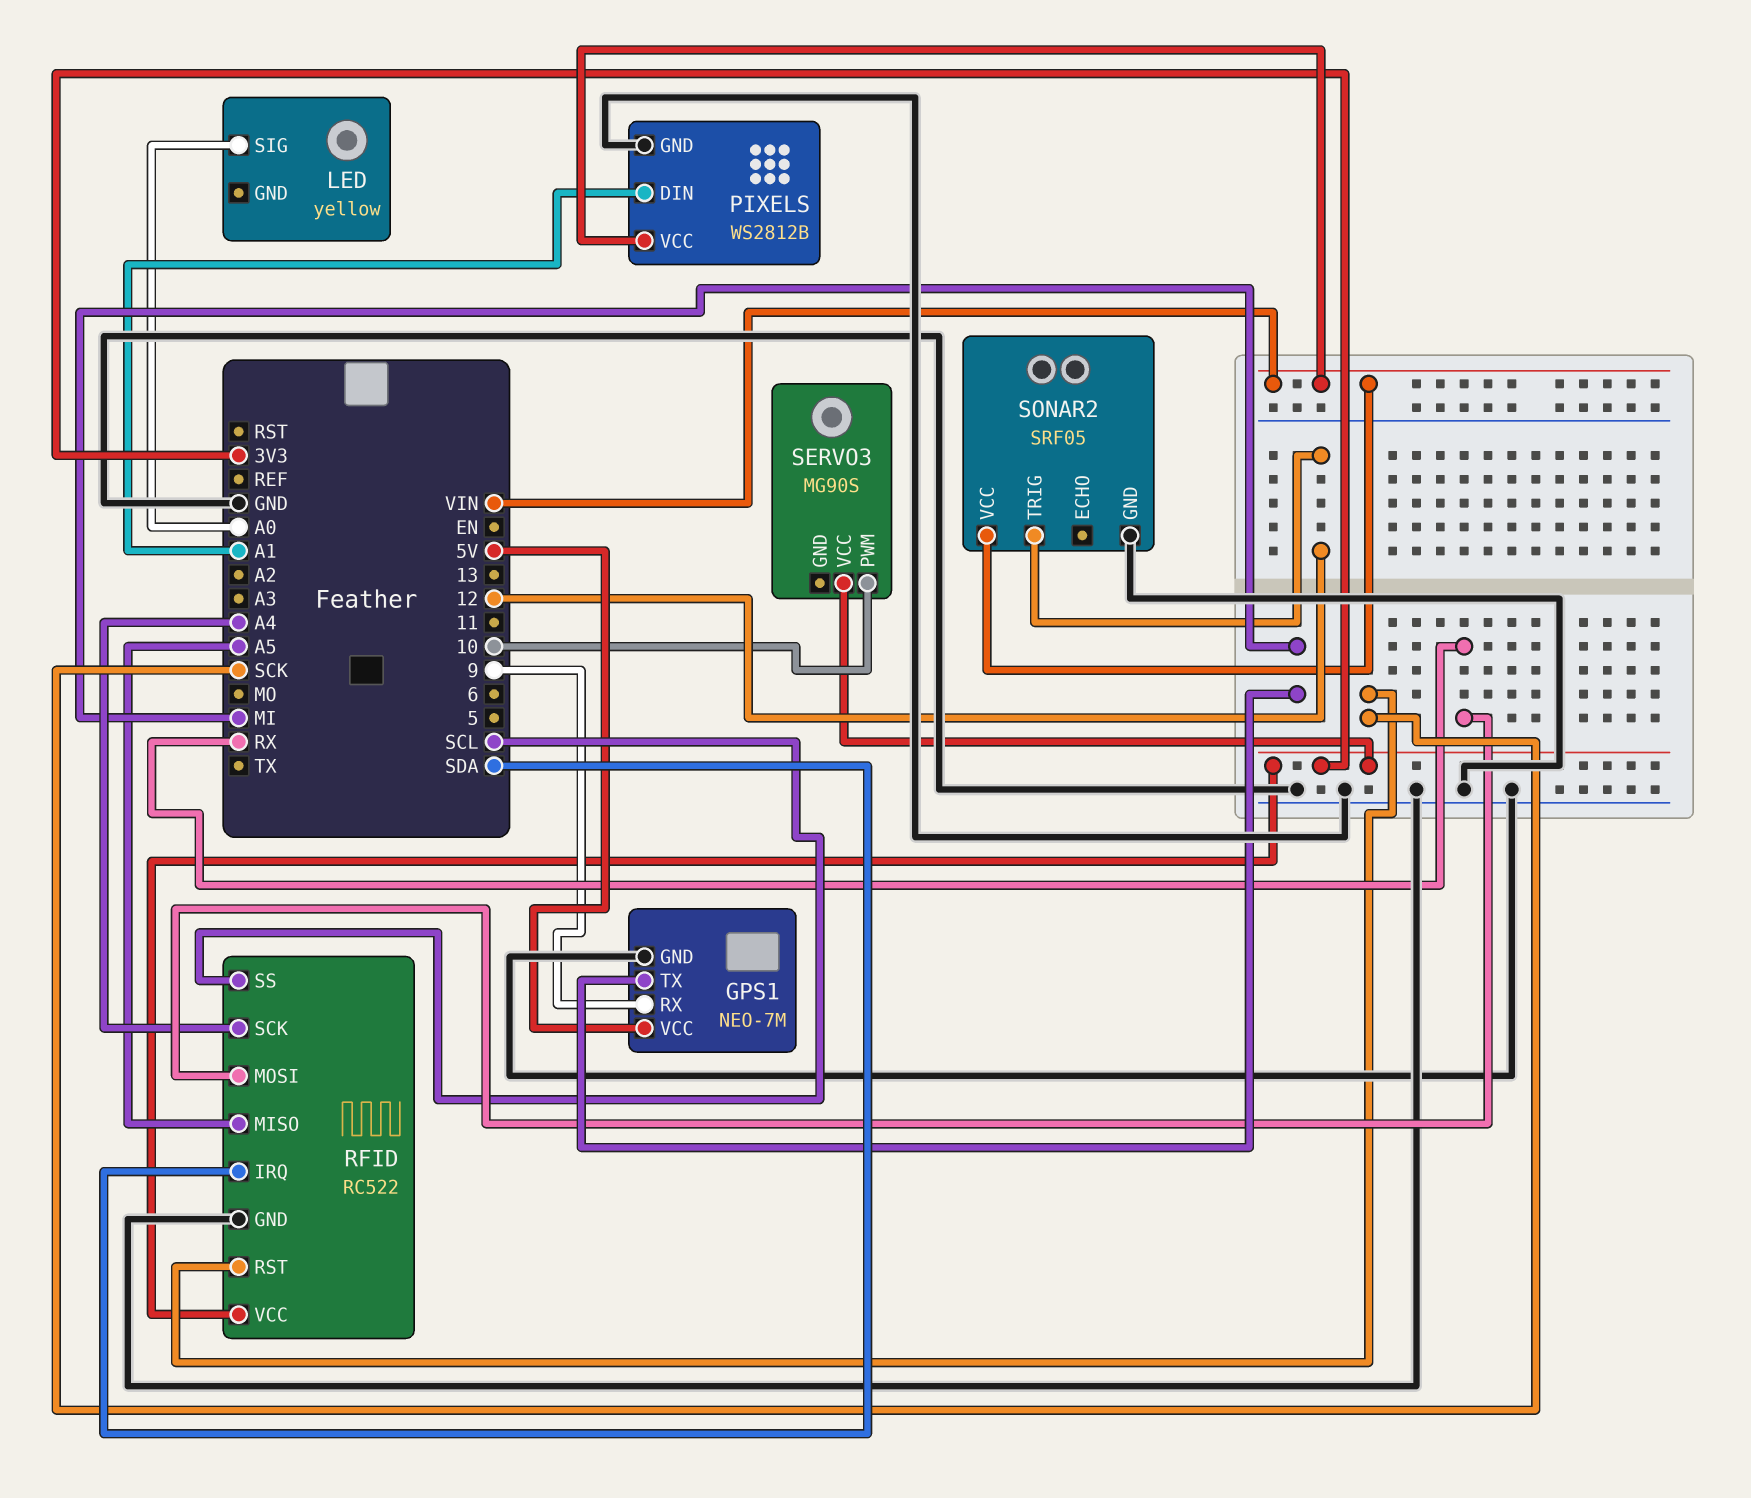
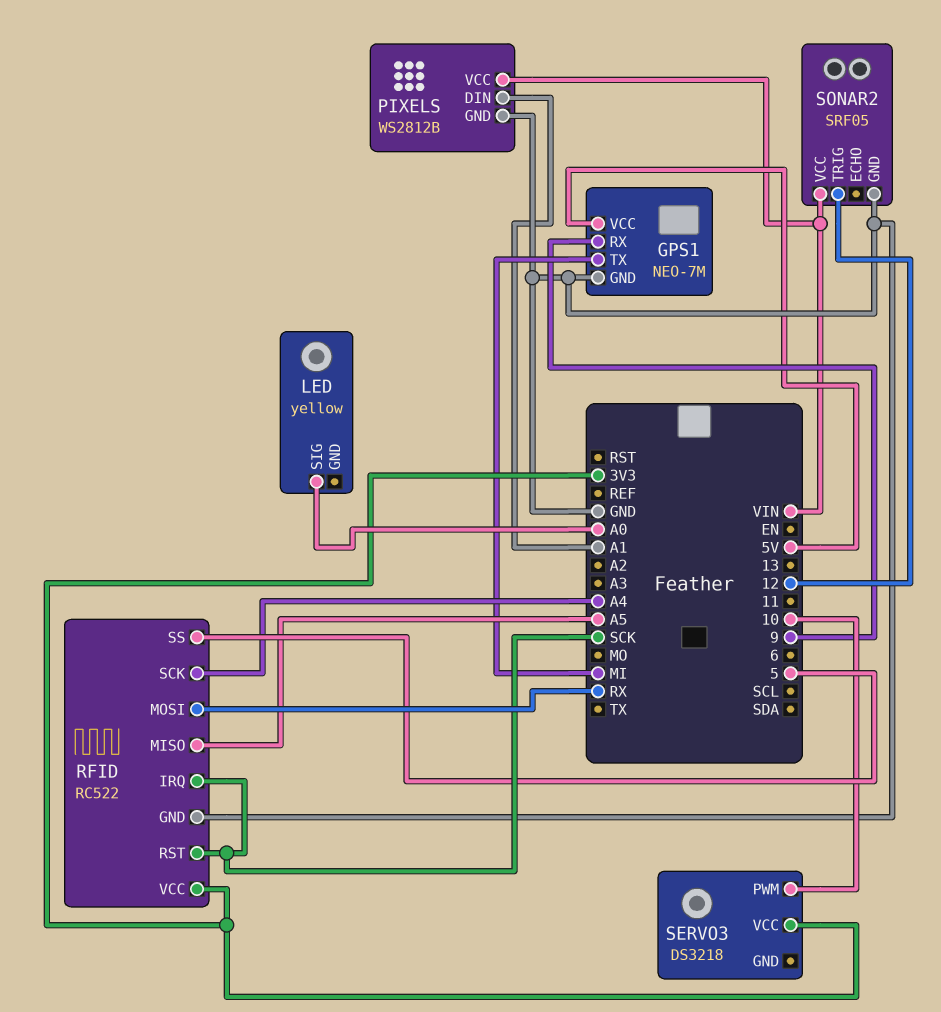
RFID pin IRQ: SDA -> SCK
RFID pin SS: SCL -> 5
SERVO3: MG90S -> DS3218

